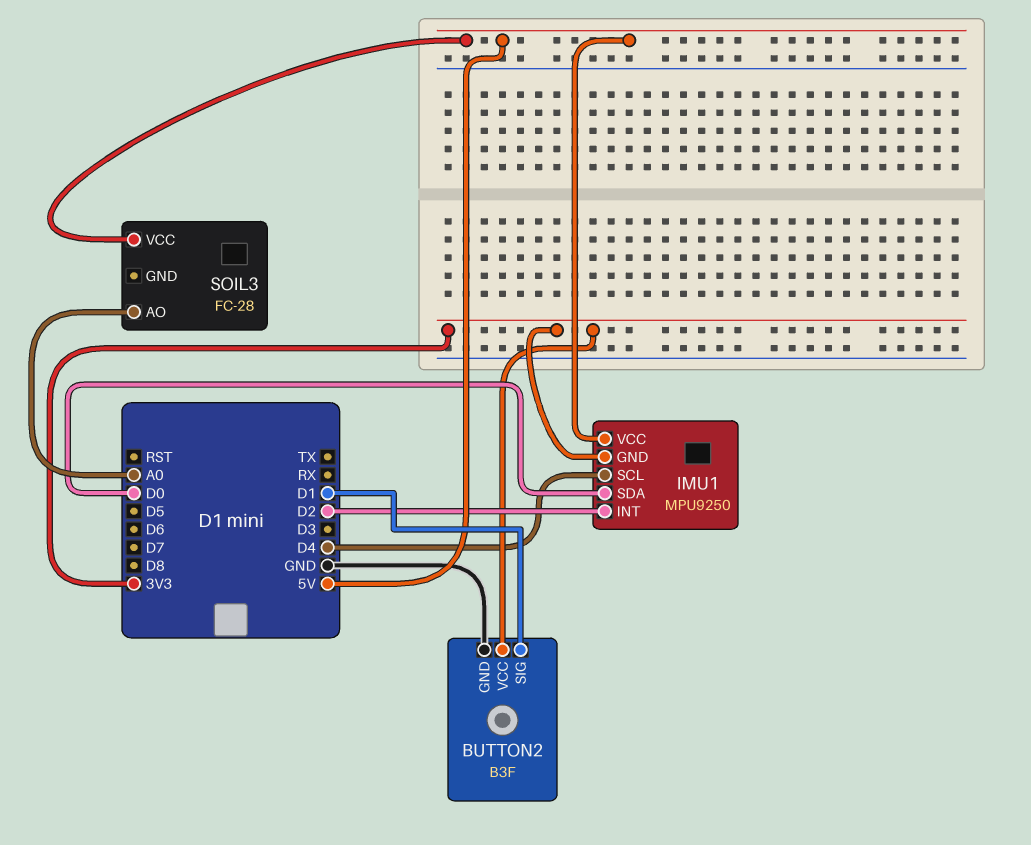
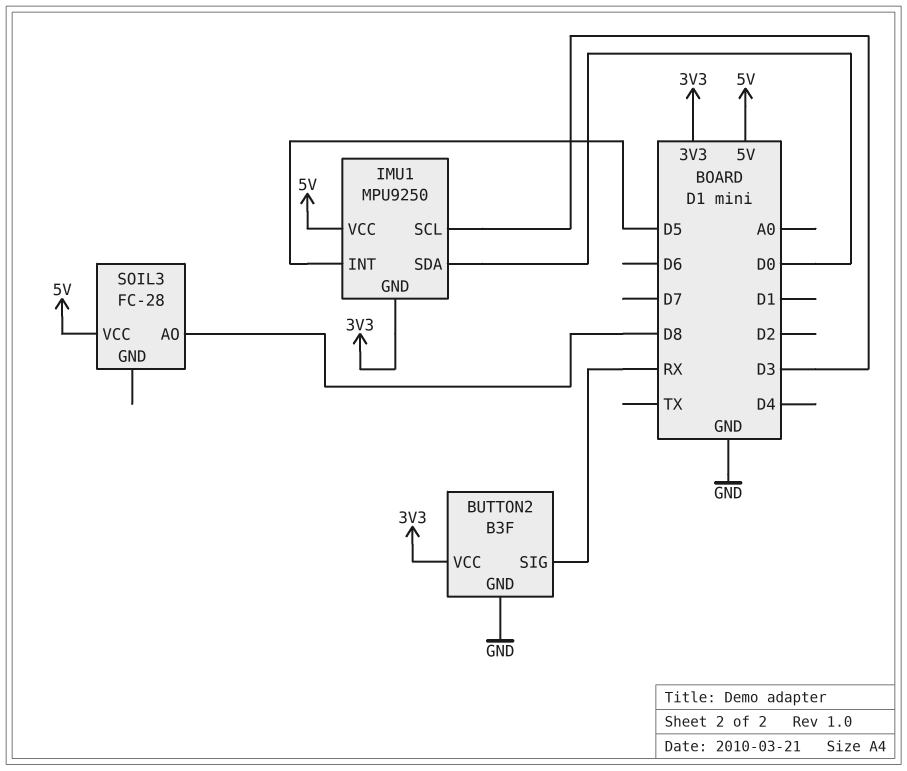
BUTTON2 pin SIG: D1 -> RX
IMU1 pin INT: D2 -> D5
IMU1 pin SCL: D4 -> D3
SOIL3 pin AO: A0 -> D8

